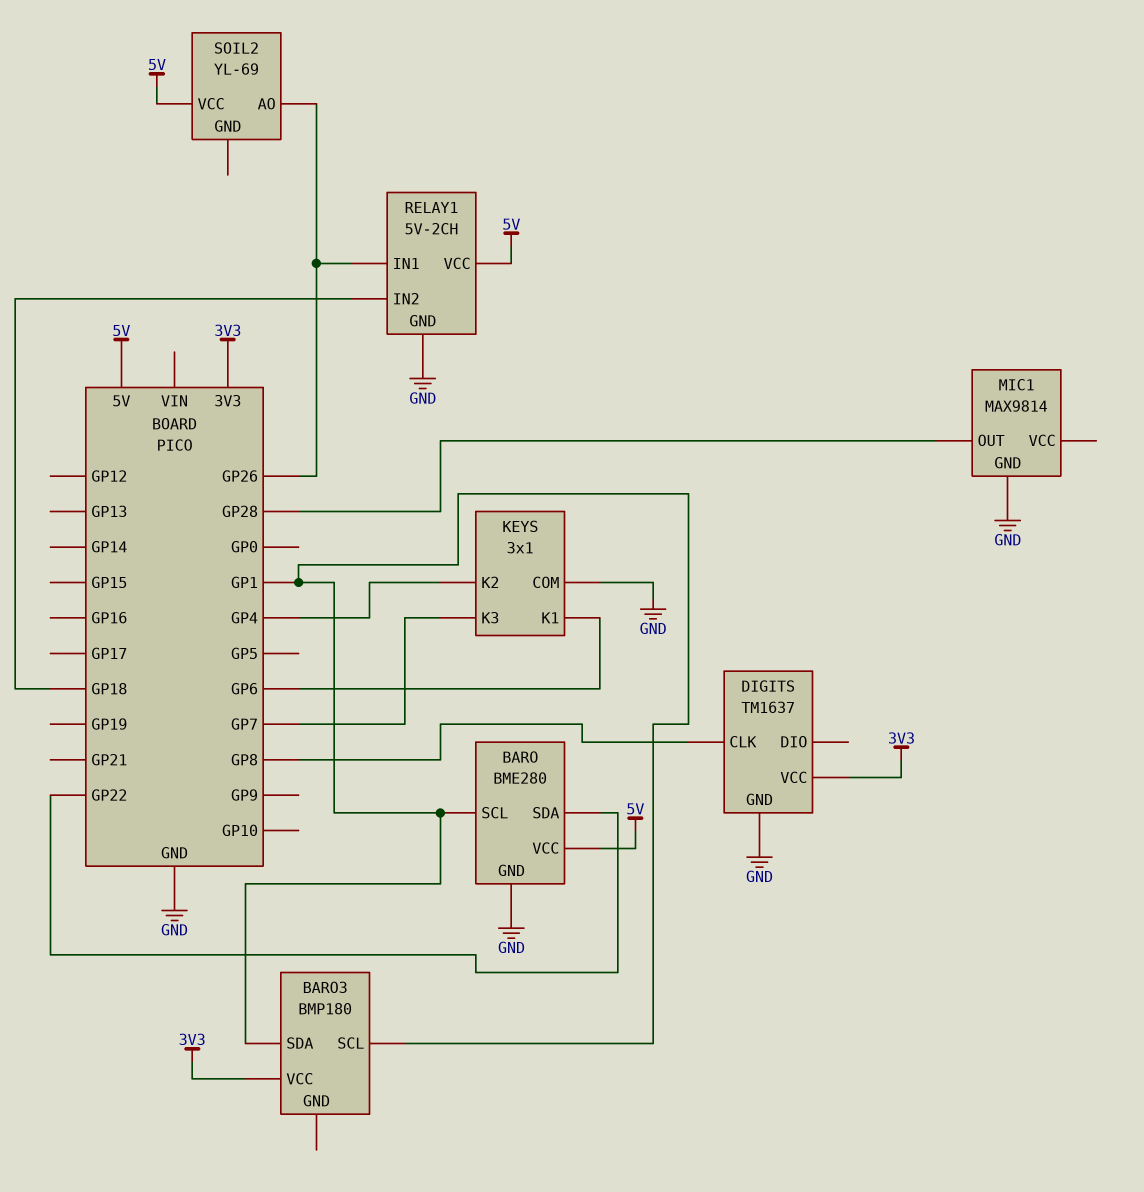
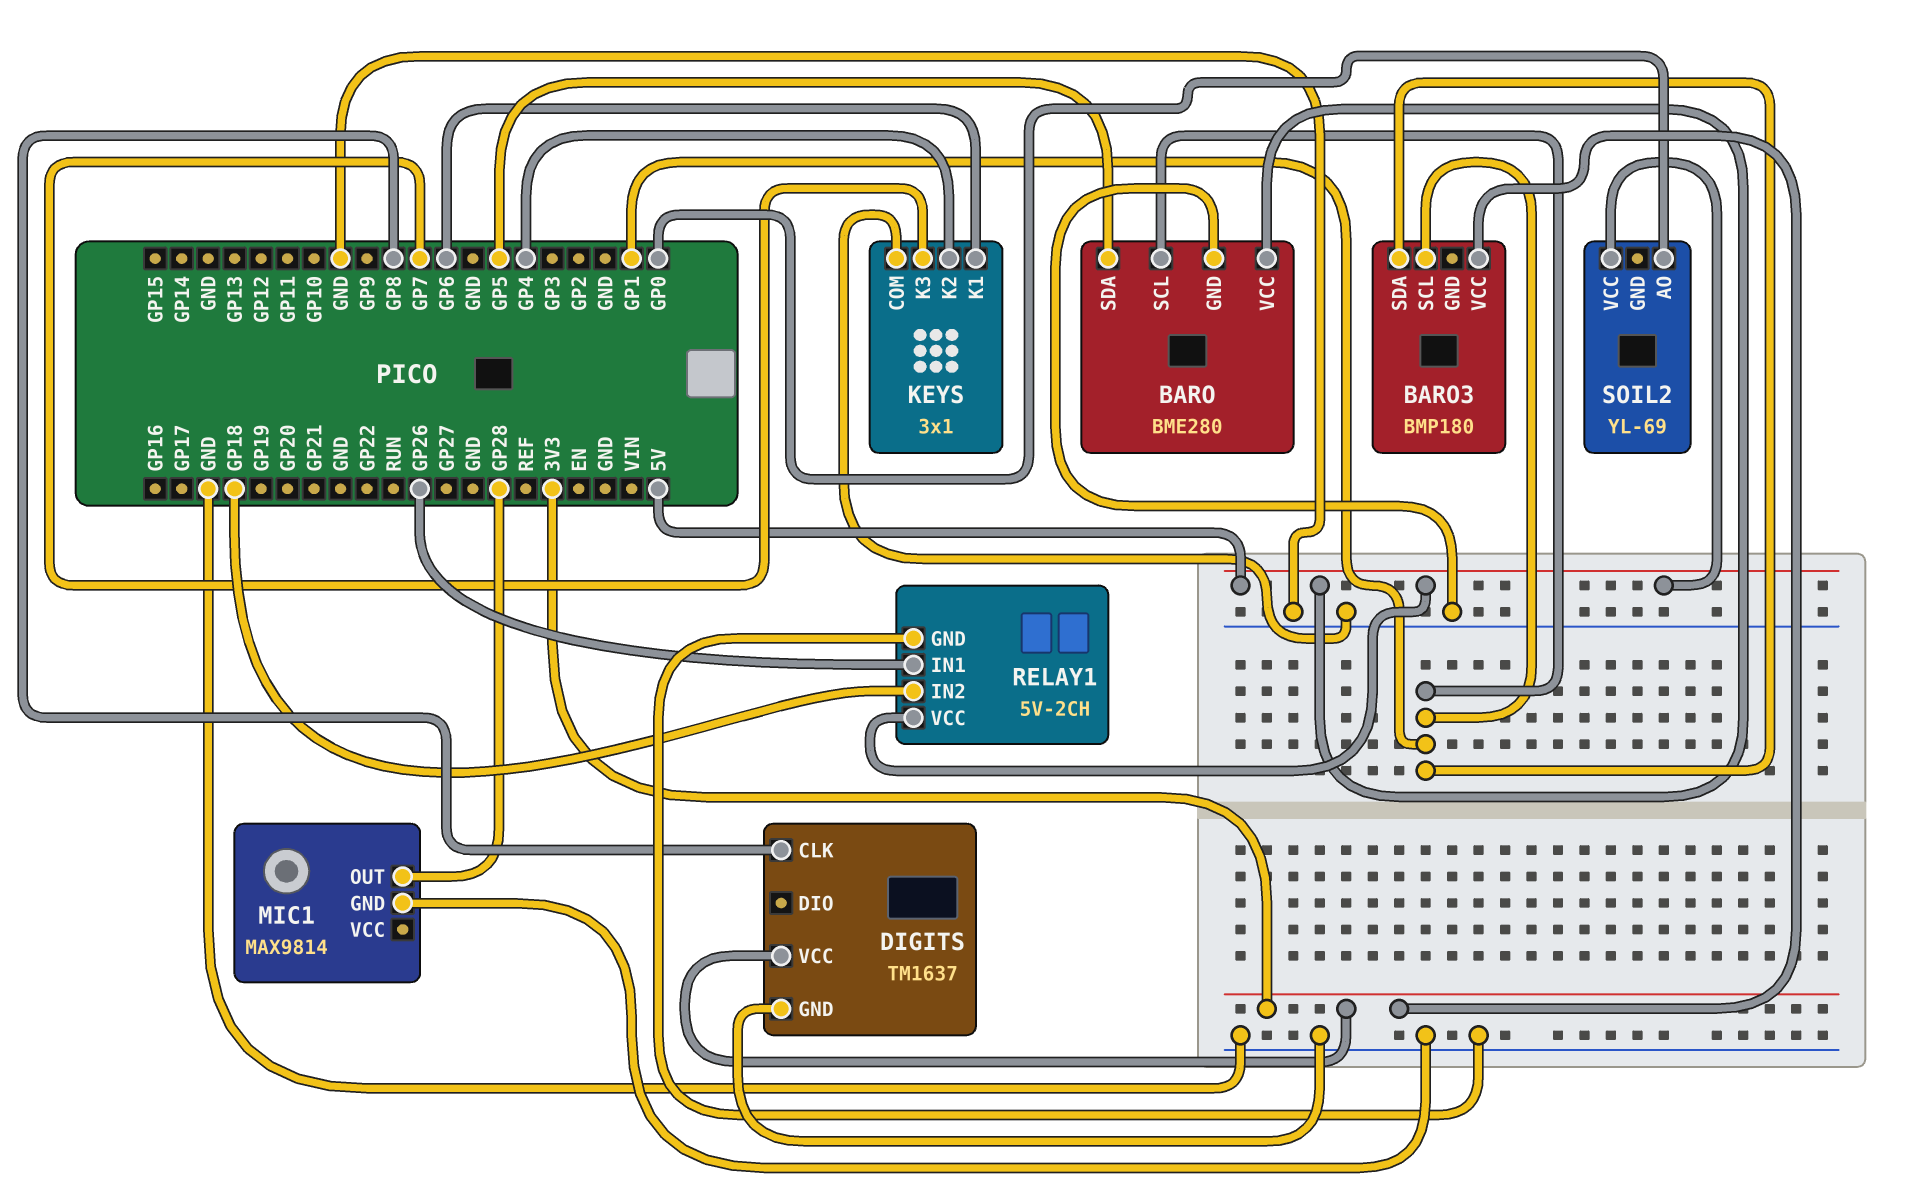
BARO pin SDA: GP22 -> GP5
SOIL2 pin AO: GP26 -> GP0

